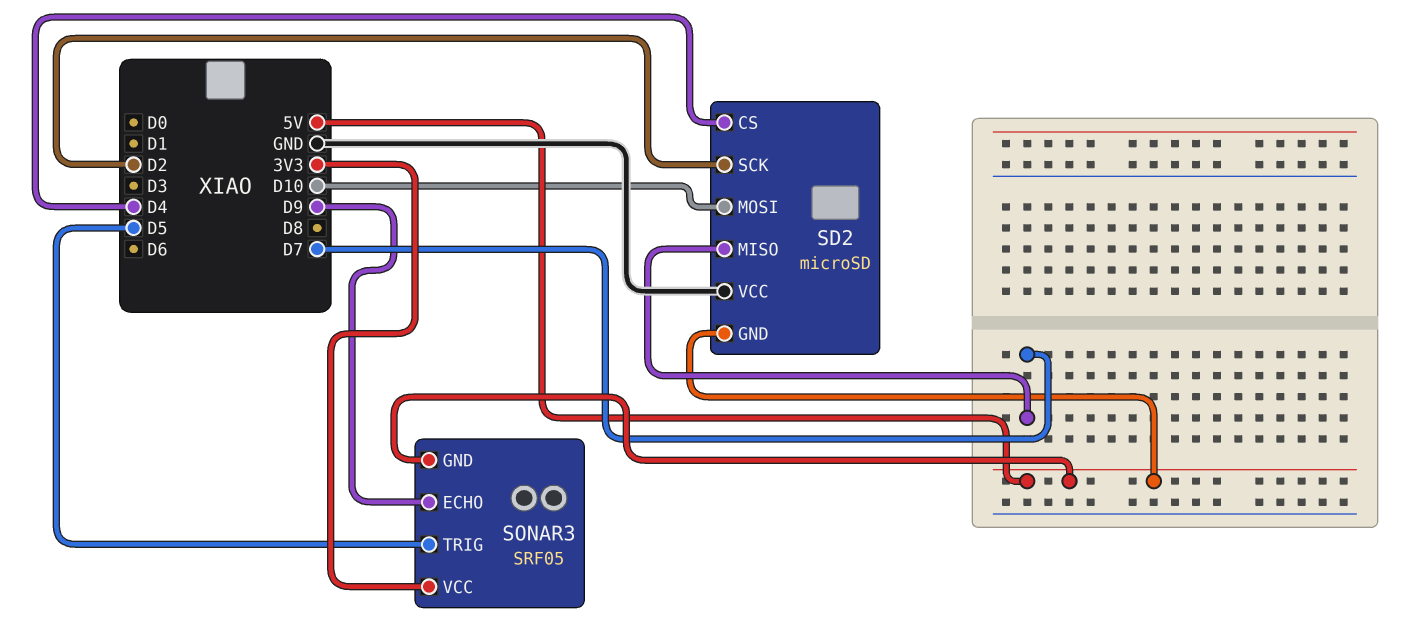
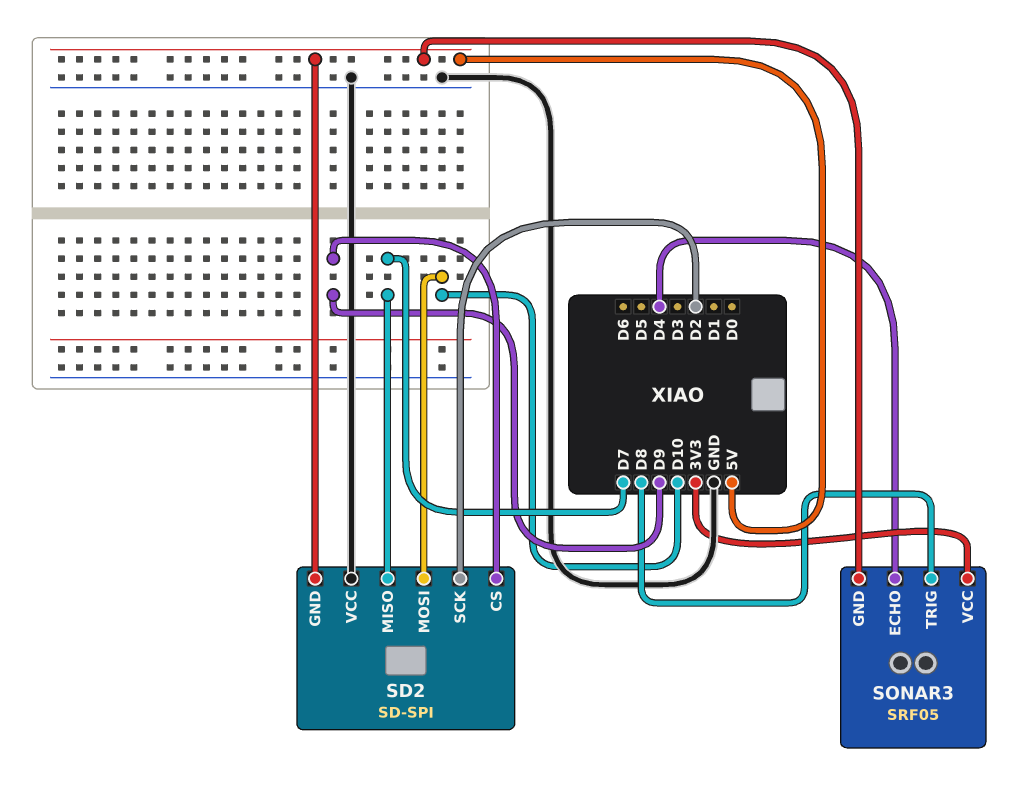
SD2: microSD -> SD-SPI
SD2 pin CS: D4 -> D9
SONAR3 pin ECHO: D9 -> D4
SONAR3 pin TRIG: D5 -> D8

